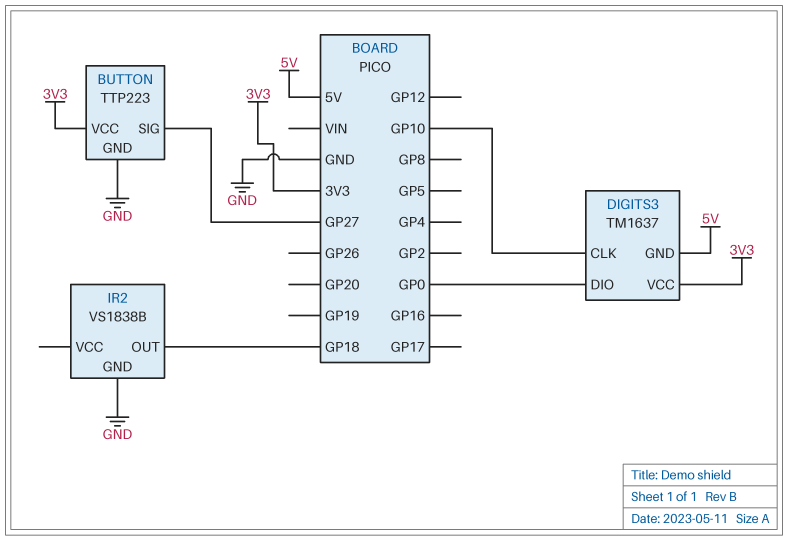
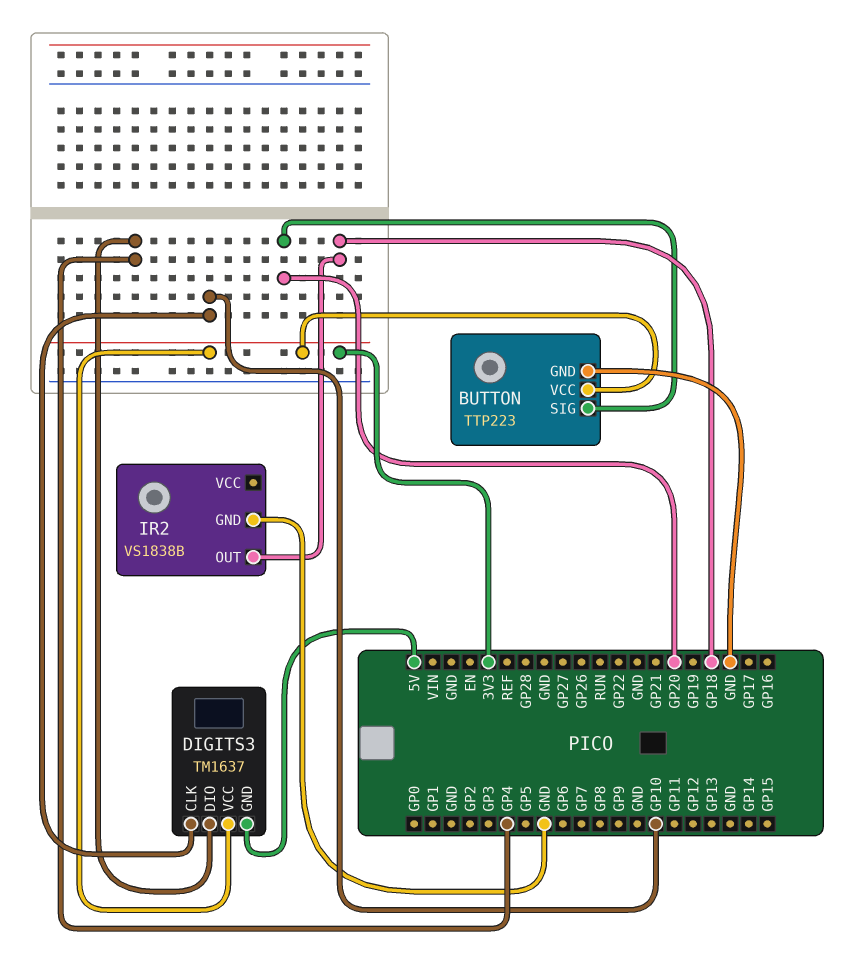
BUTTON pin SIG: GP27 -> GP20
DIGITS3 pin DIO: GP0 -> GP4

